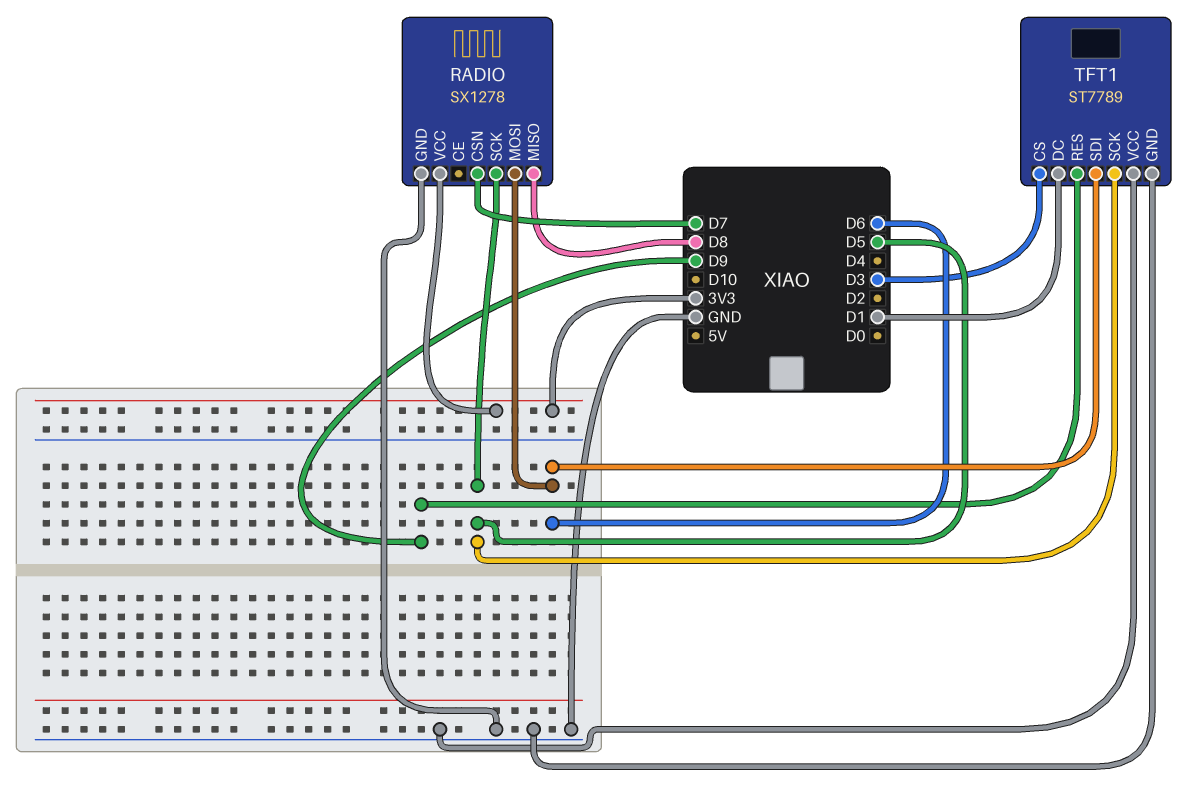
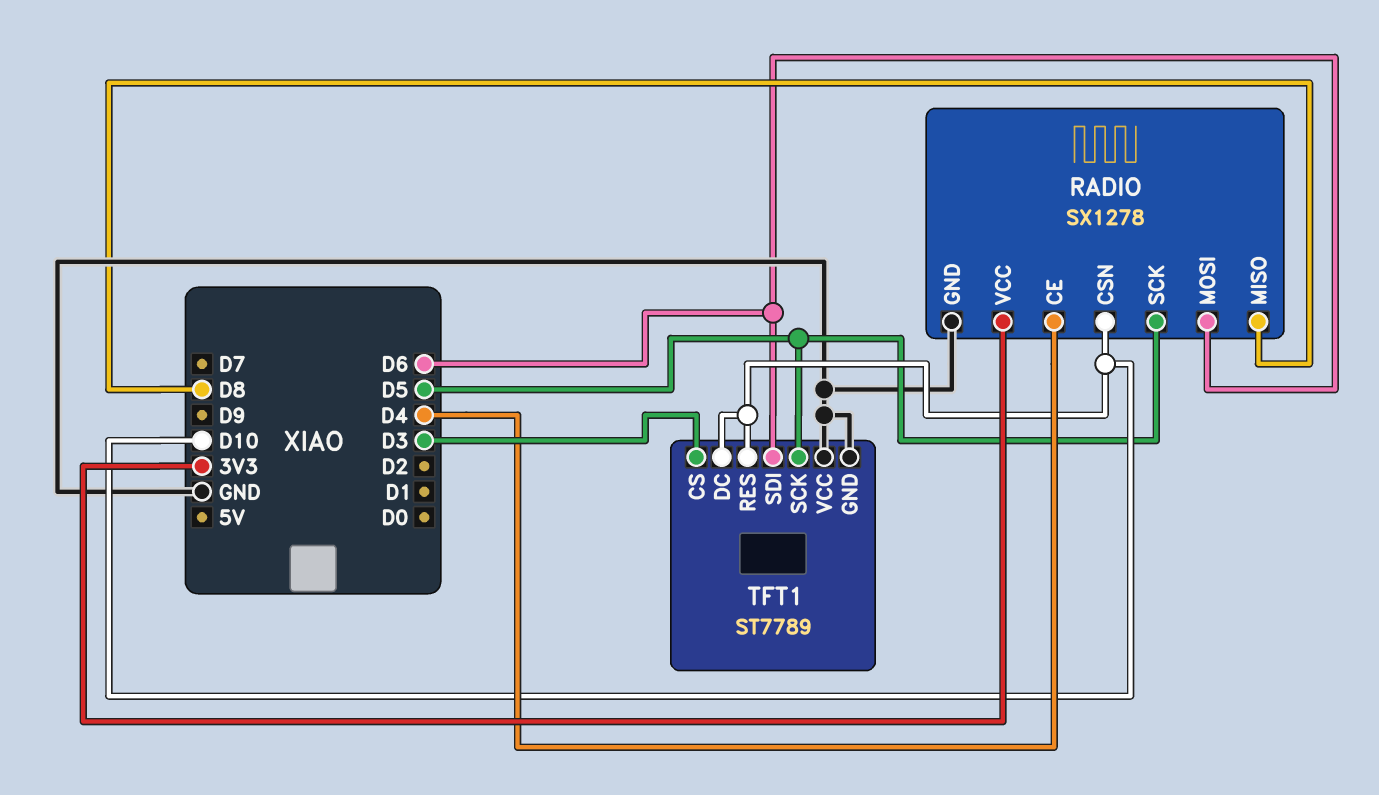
RADIO pin CE: none -> D4
RADIO pin CSN: D7 -> D10
TFT1 pin DC: D1 -> D10
TFT1 pin RES: D9 -> D10

